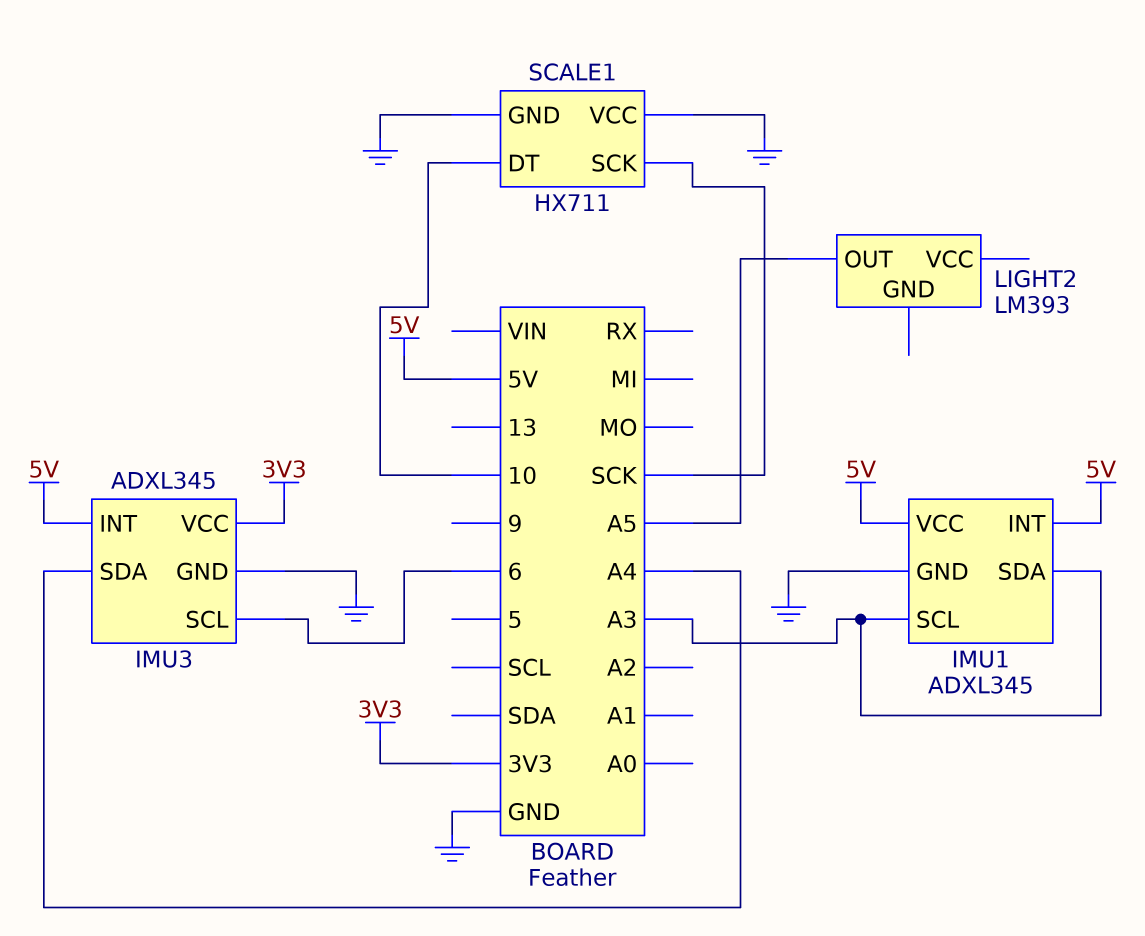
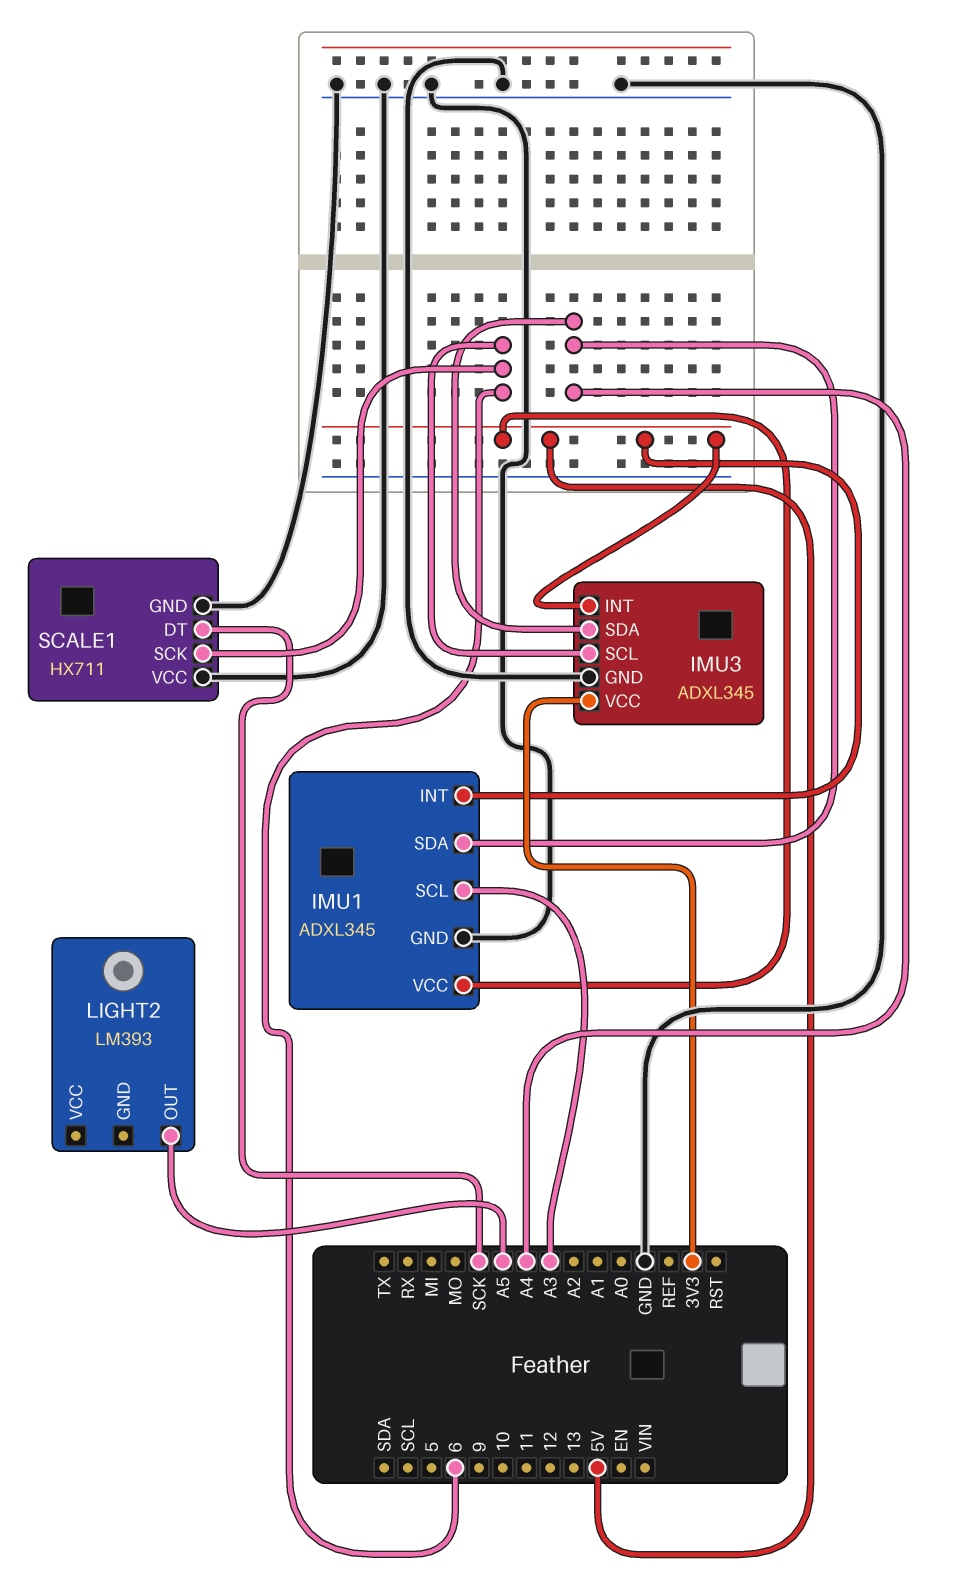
IMU1 pin SDA: A3 -> A4
SCALE1 pin DT: 10 -> SCK
SCALE1 pin SCK: SCK -> 6

